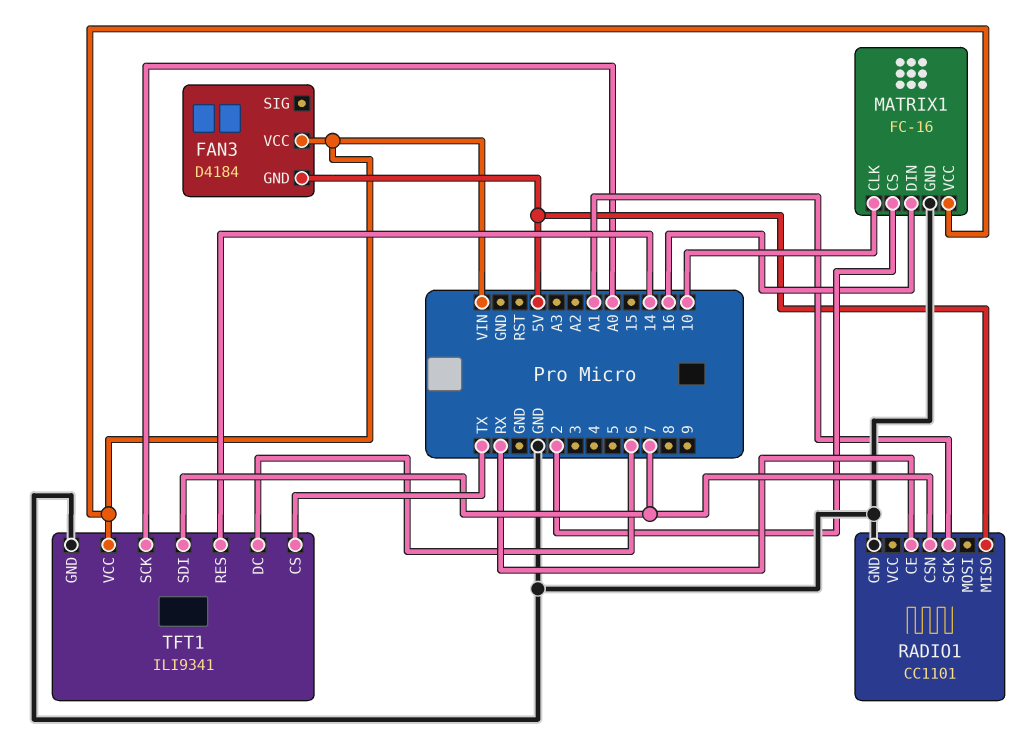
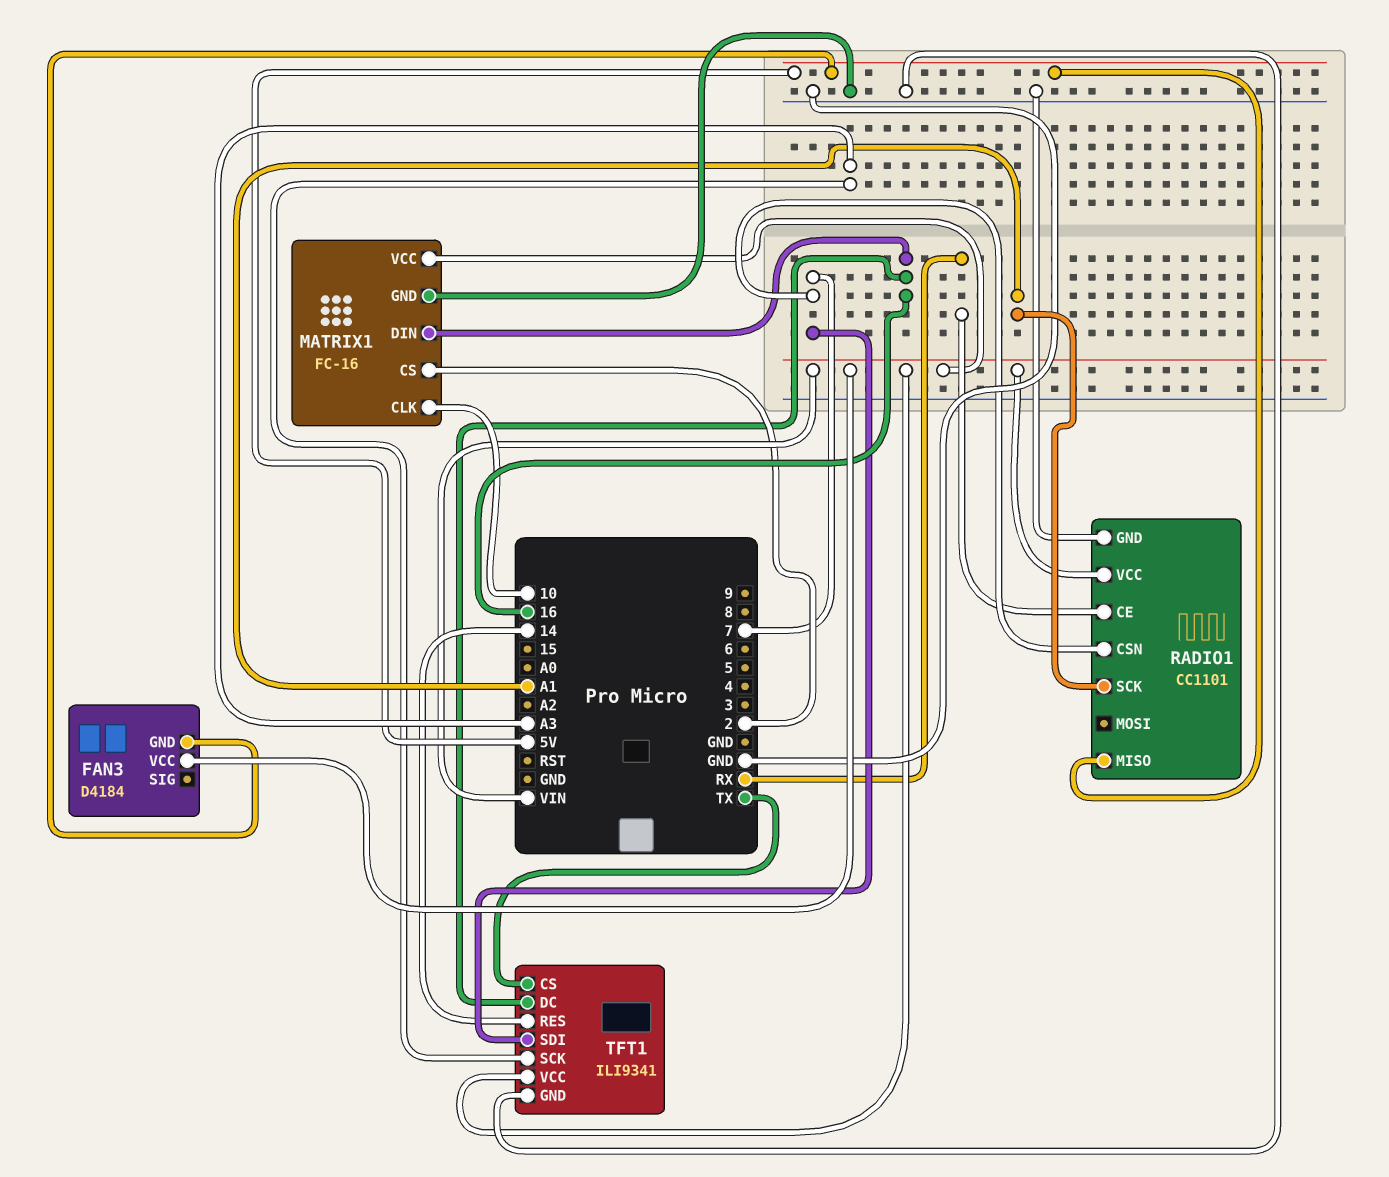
RADIO1 pin VCC: none -> VIN
TFT1 pin DC: 6 -> 16
TFT1 pin SCK: A0 -> A3

